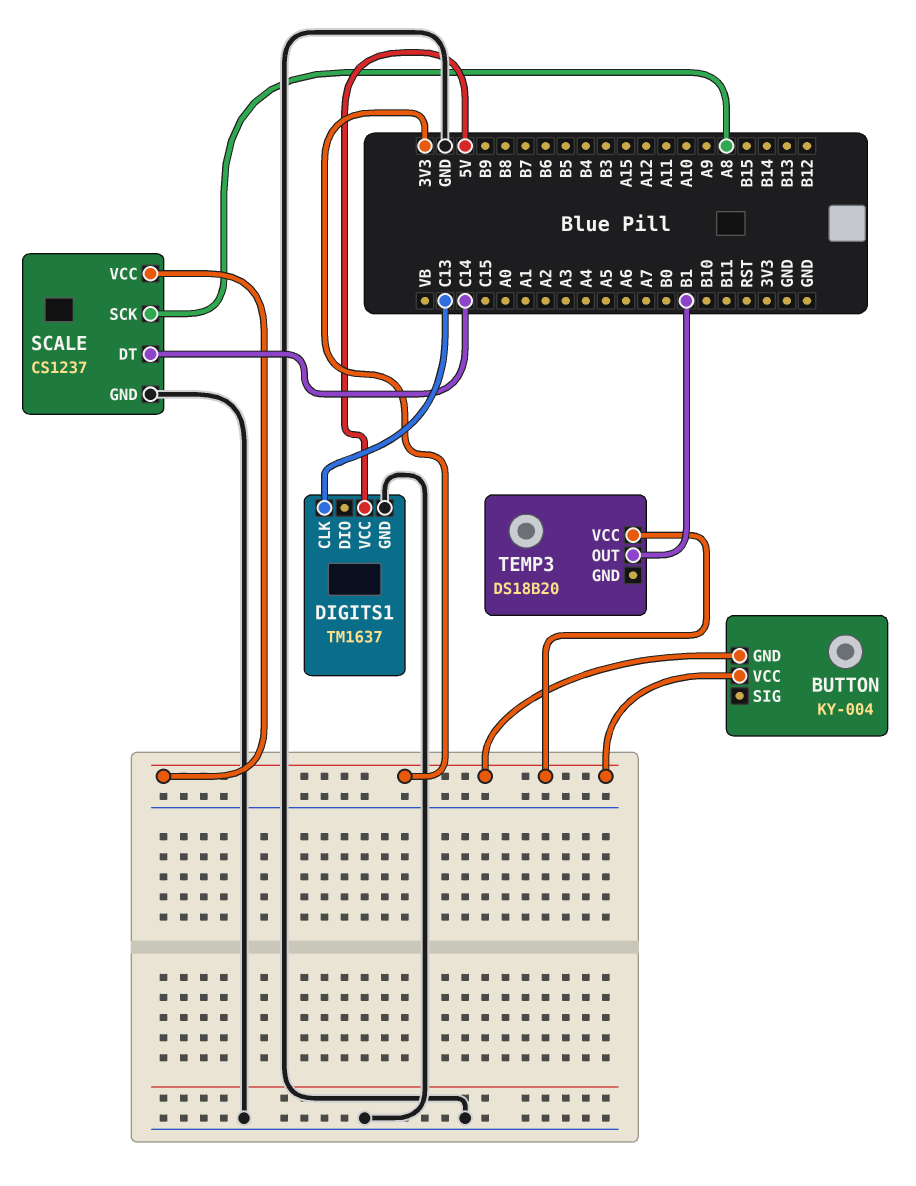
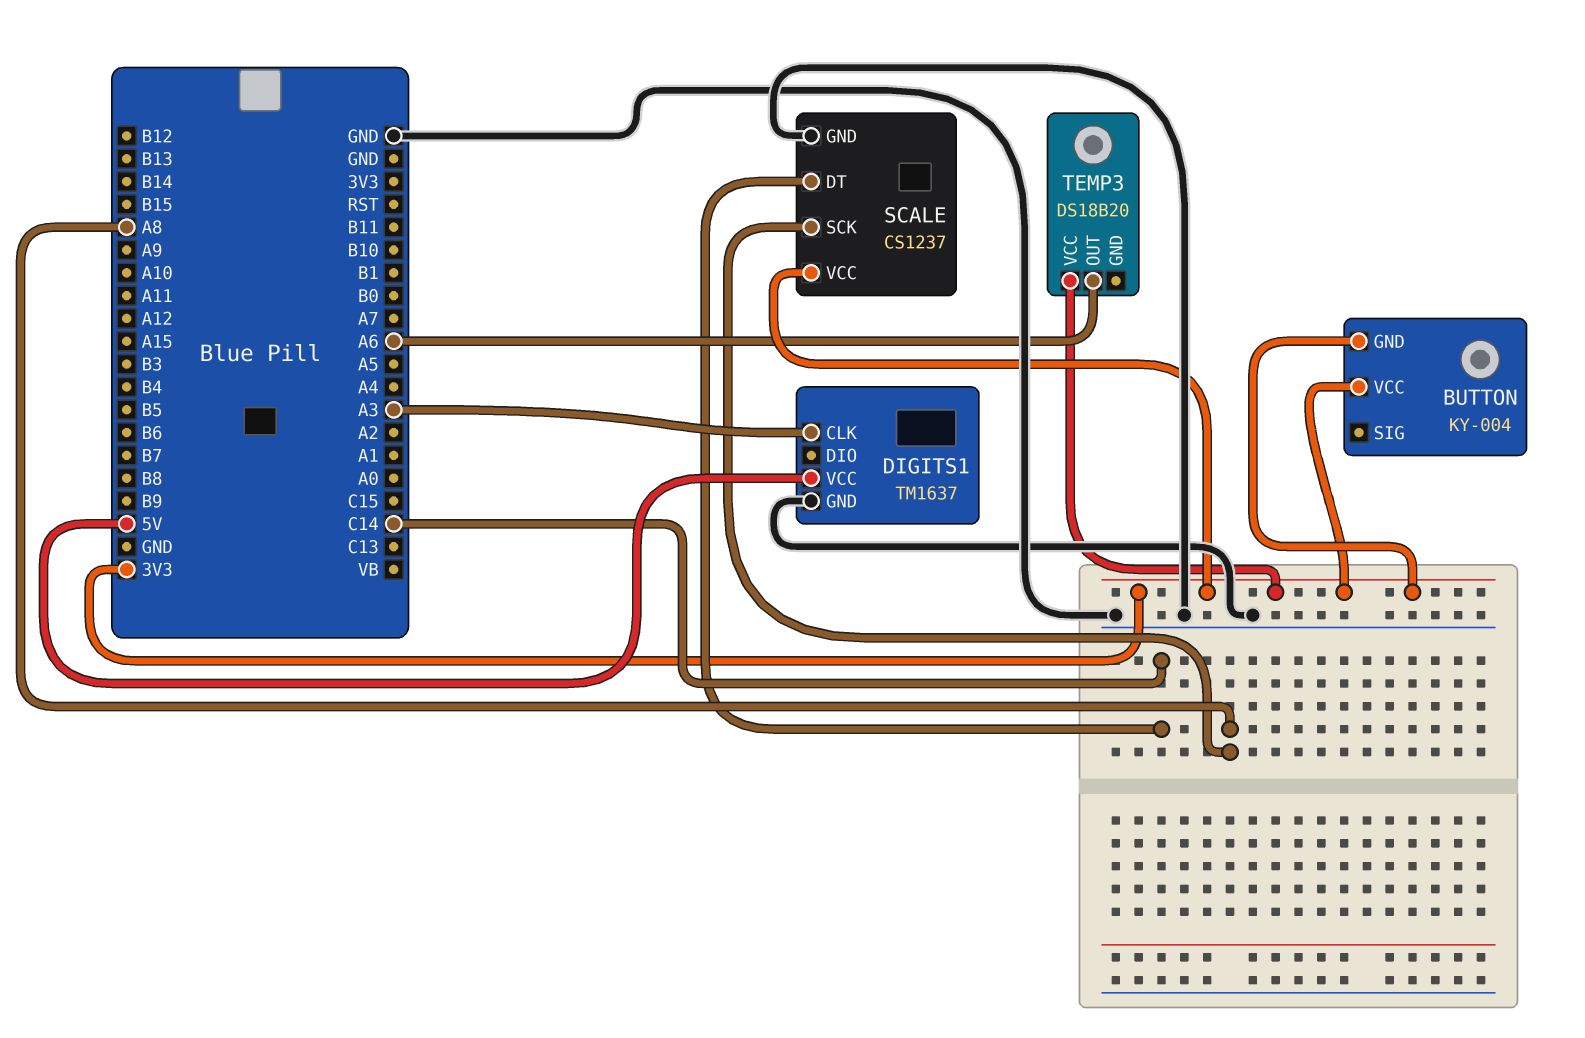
DIGITS1 pin CLK: C13 -> A3
TEMP3 pin OUT: B1 -> A6

